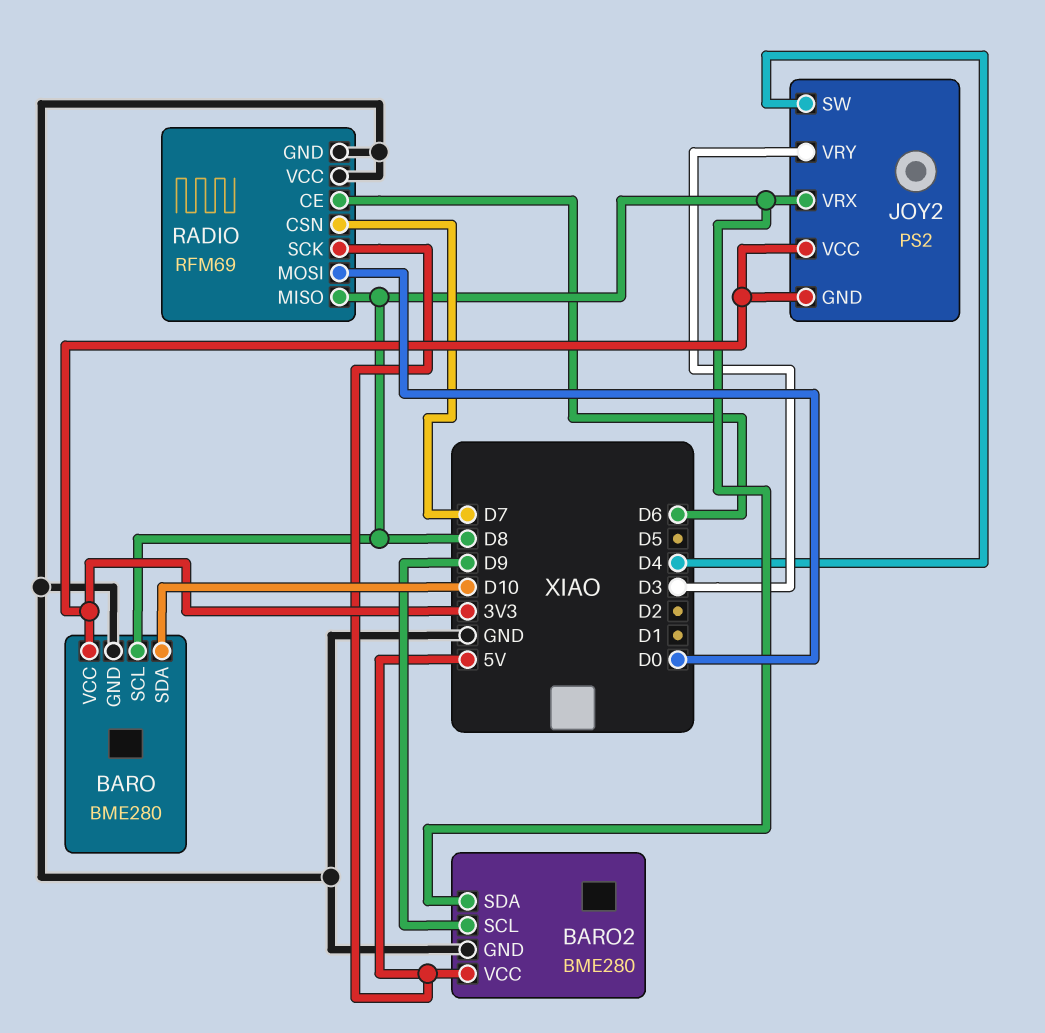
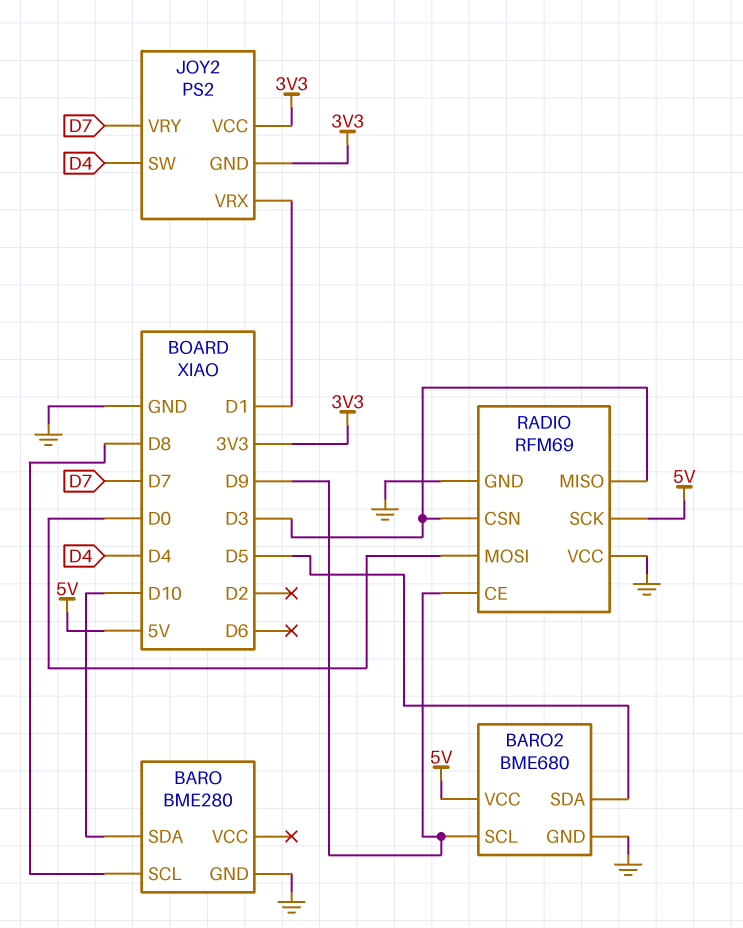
BARO pin VCC: 3V3 -> none
BARO2: BME280 -> BME680
BARO2 pin SDA: D8 -> D5
JOY2 pin VRX: D8 -> D1
JOY2 pin VRY: D3 -> D7
RADIO pin CE: D6 -> D9
RADIO pin CSN: D7 -> D3
RADIO pin MISO: D8 -> D3

